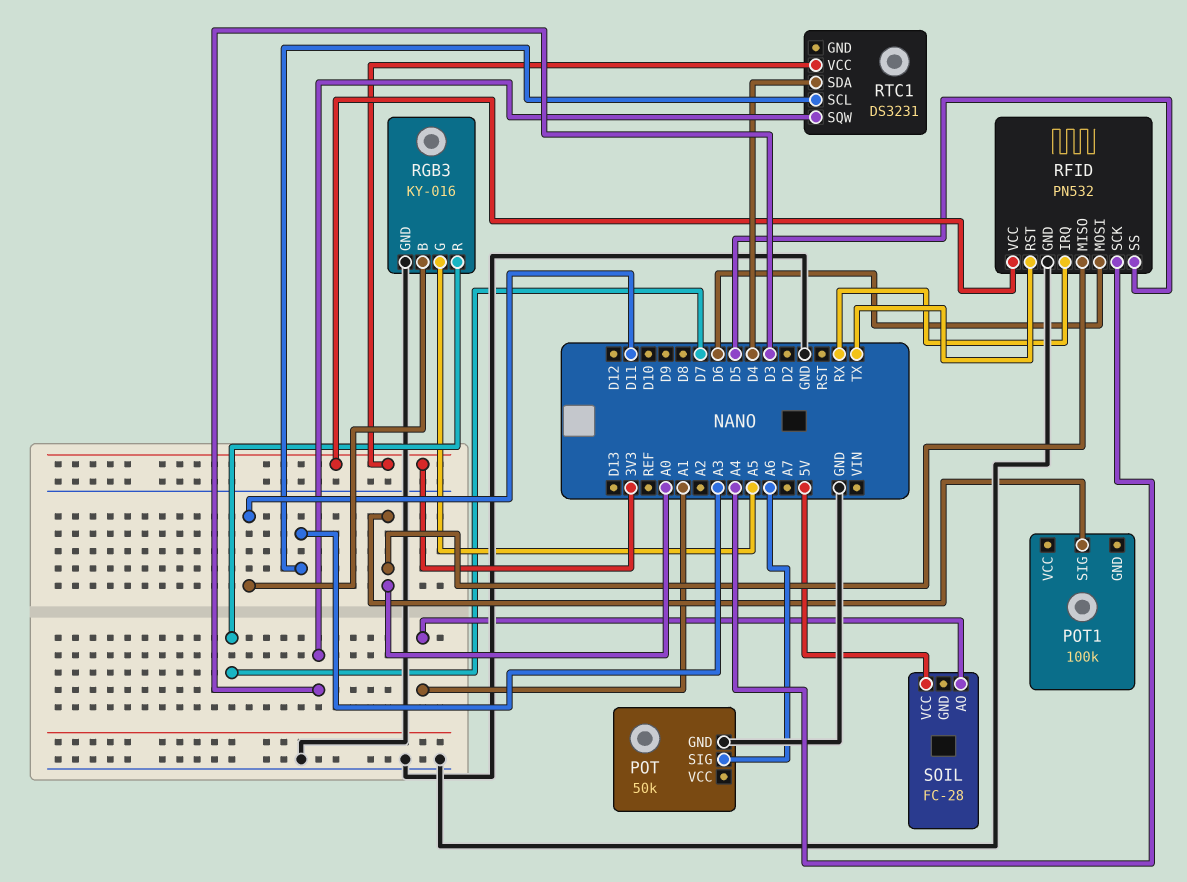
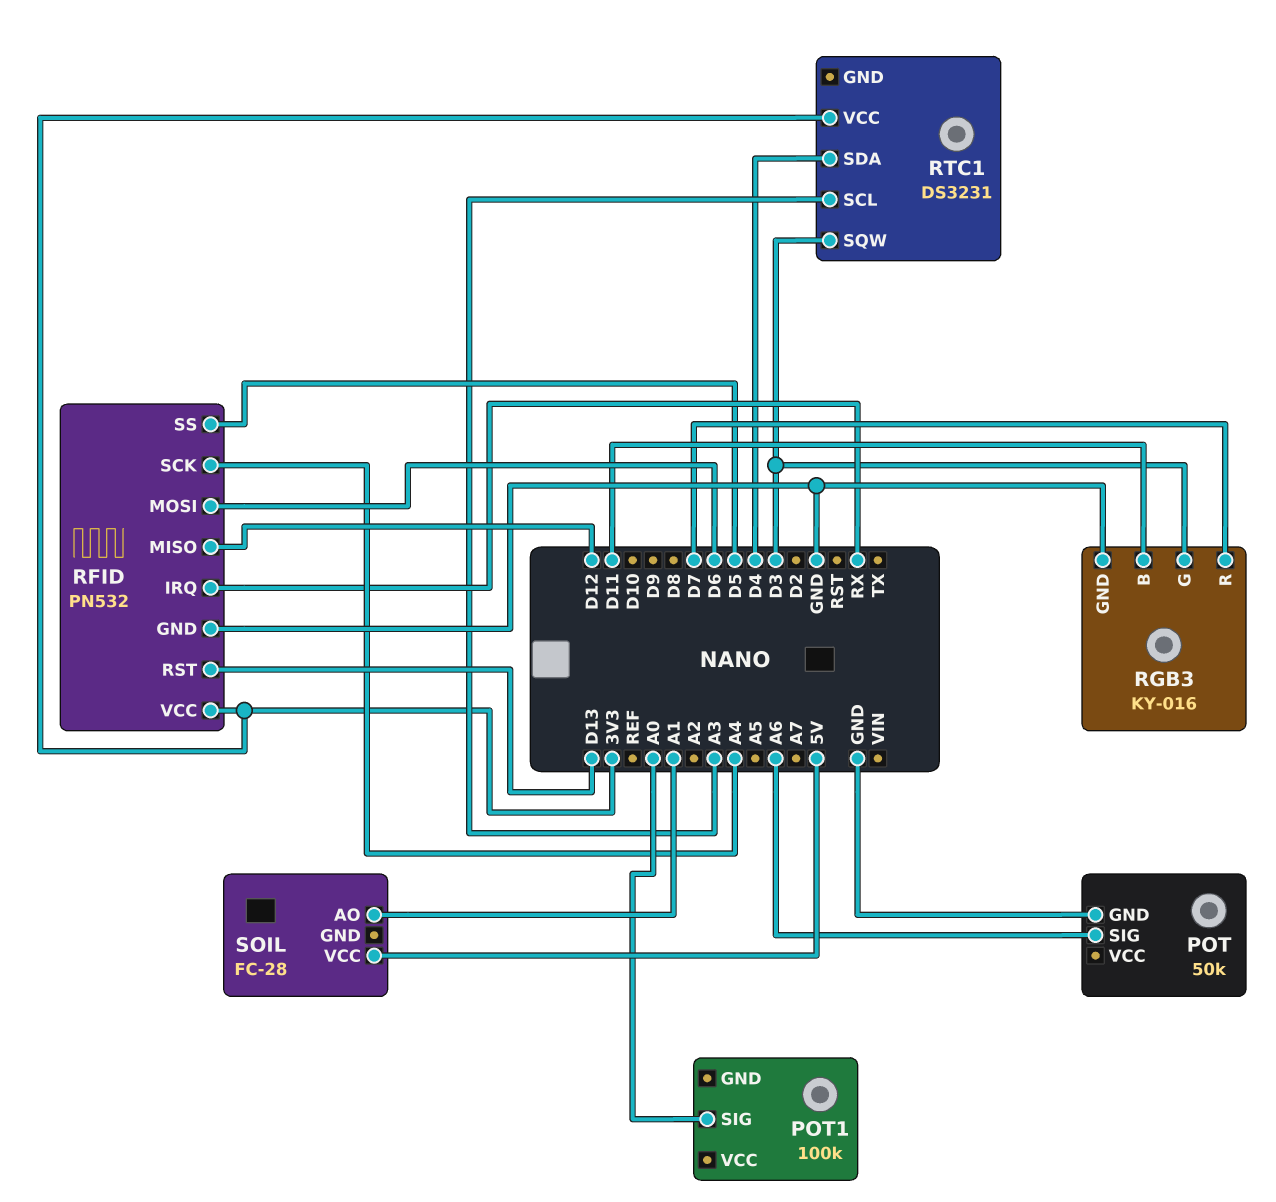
RFID pin MISO: A0 -> D12
RFID pin RST: TX -> D13
RGB3 pin G: A5 -> D3

